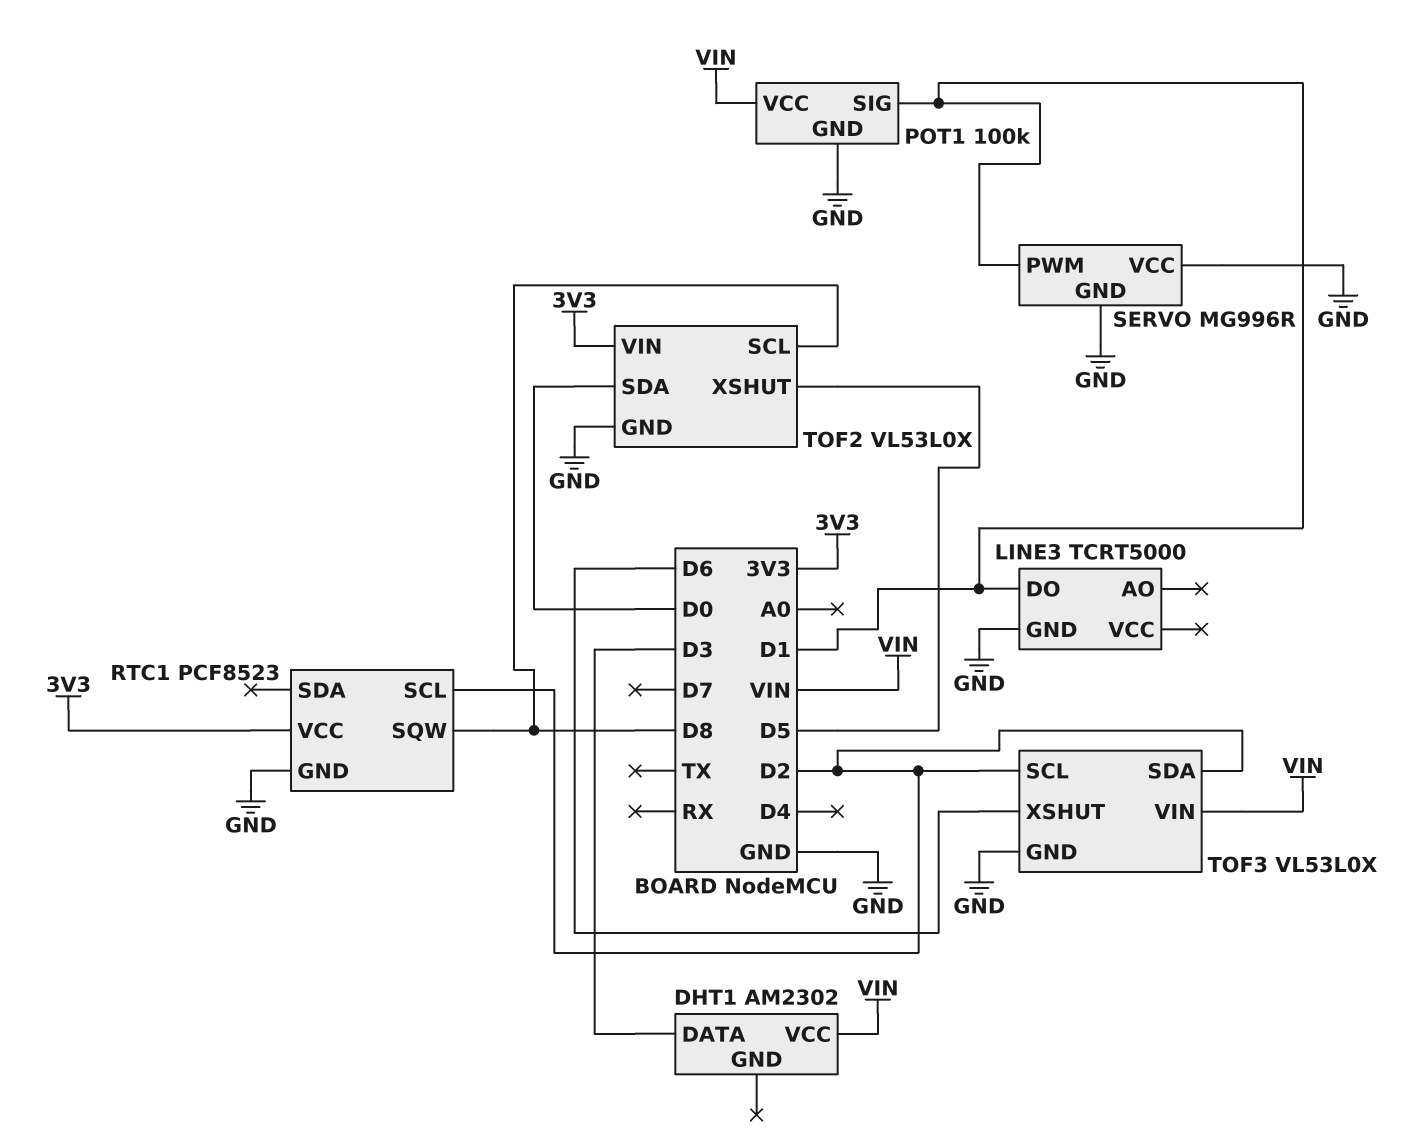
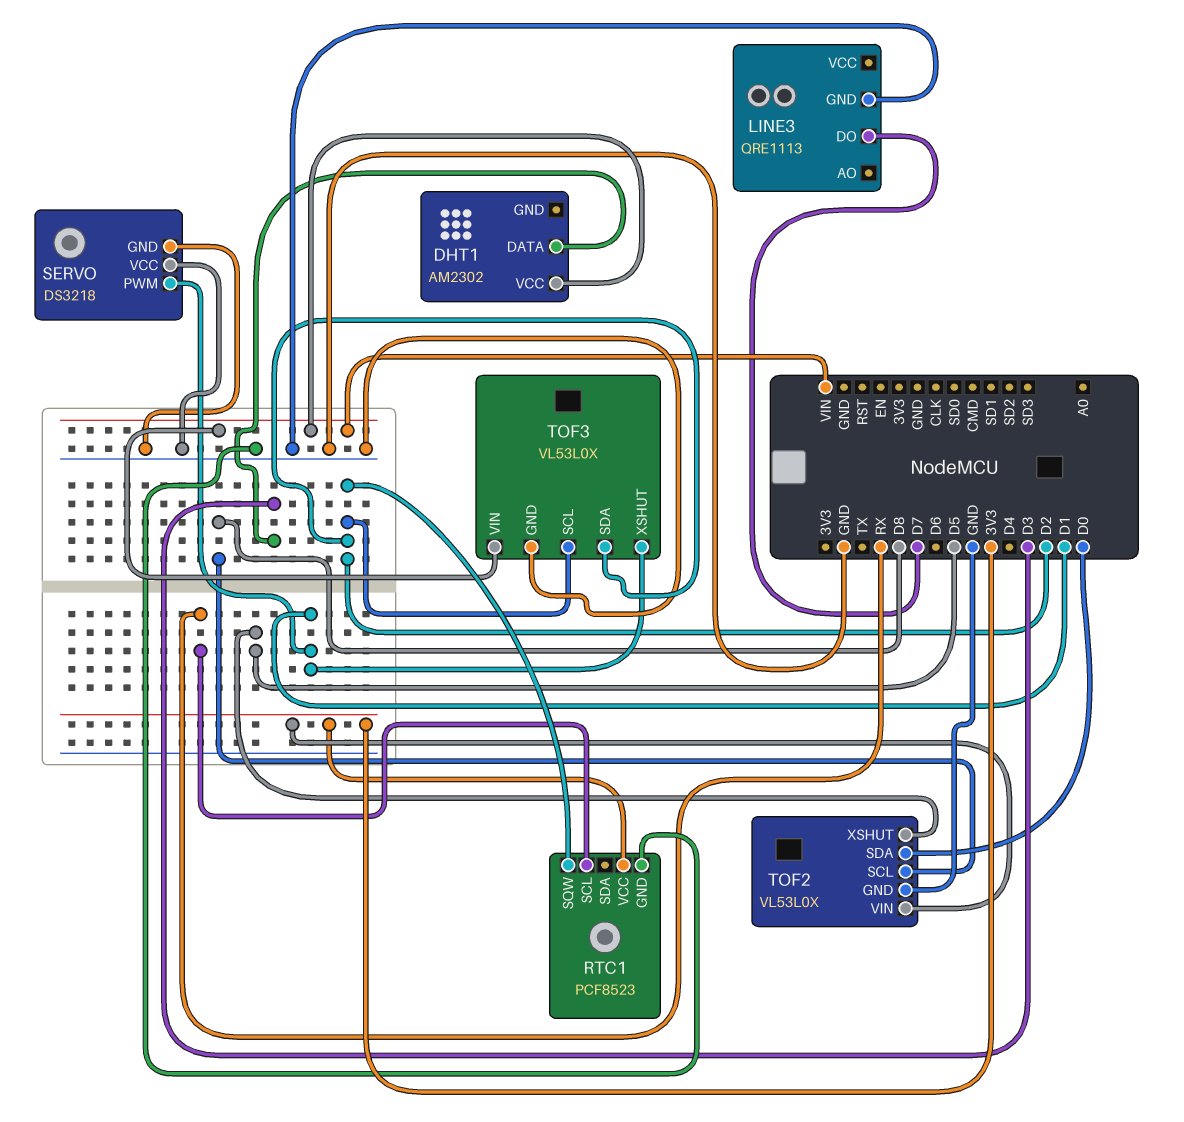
LINE3: TCRT5000 -> QRE1113
LINE3 pin DO: D1 -> D7
POT1: 100k -> none
POT1 pin GND: GND -> none
POT1 pin SIG: D1 -> none
POT1 pin VCC: VIN -> none
RTC1 pin SCL: D2 -> RX
RTC1 pin SQW: D8 -> D2
SERVO: MG996R -> DS3218
TOF3 pin XSHUT: D6 -> D1

